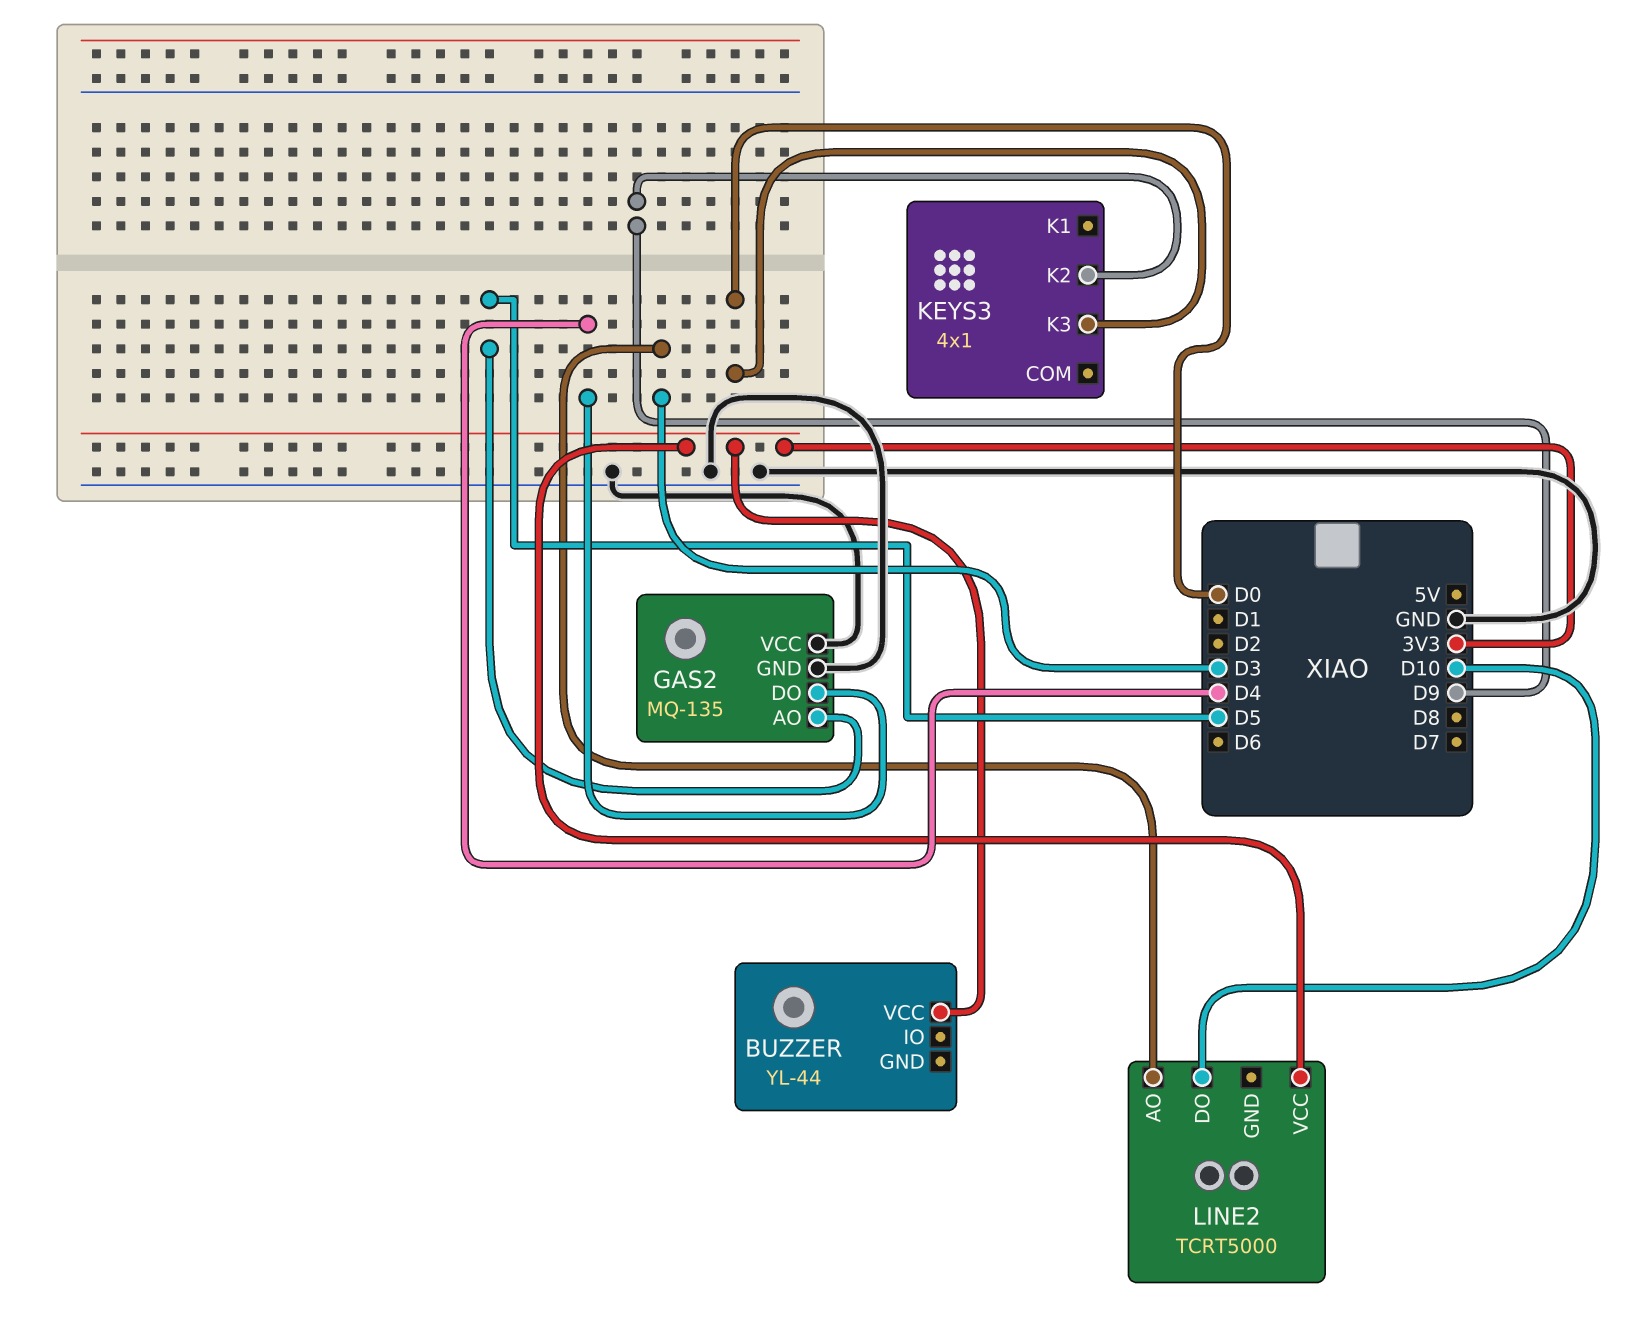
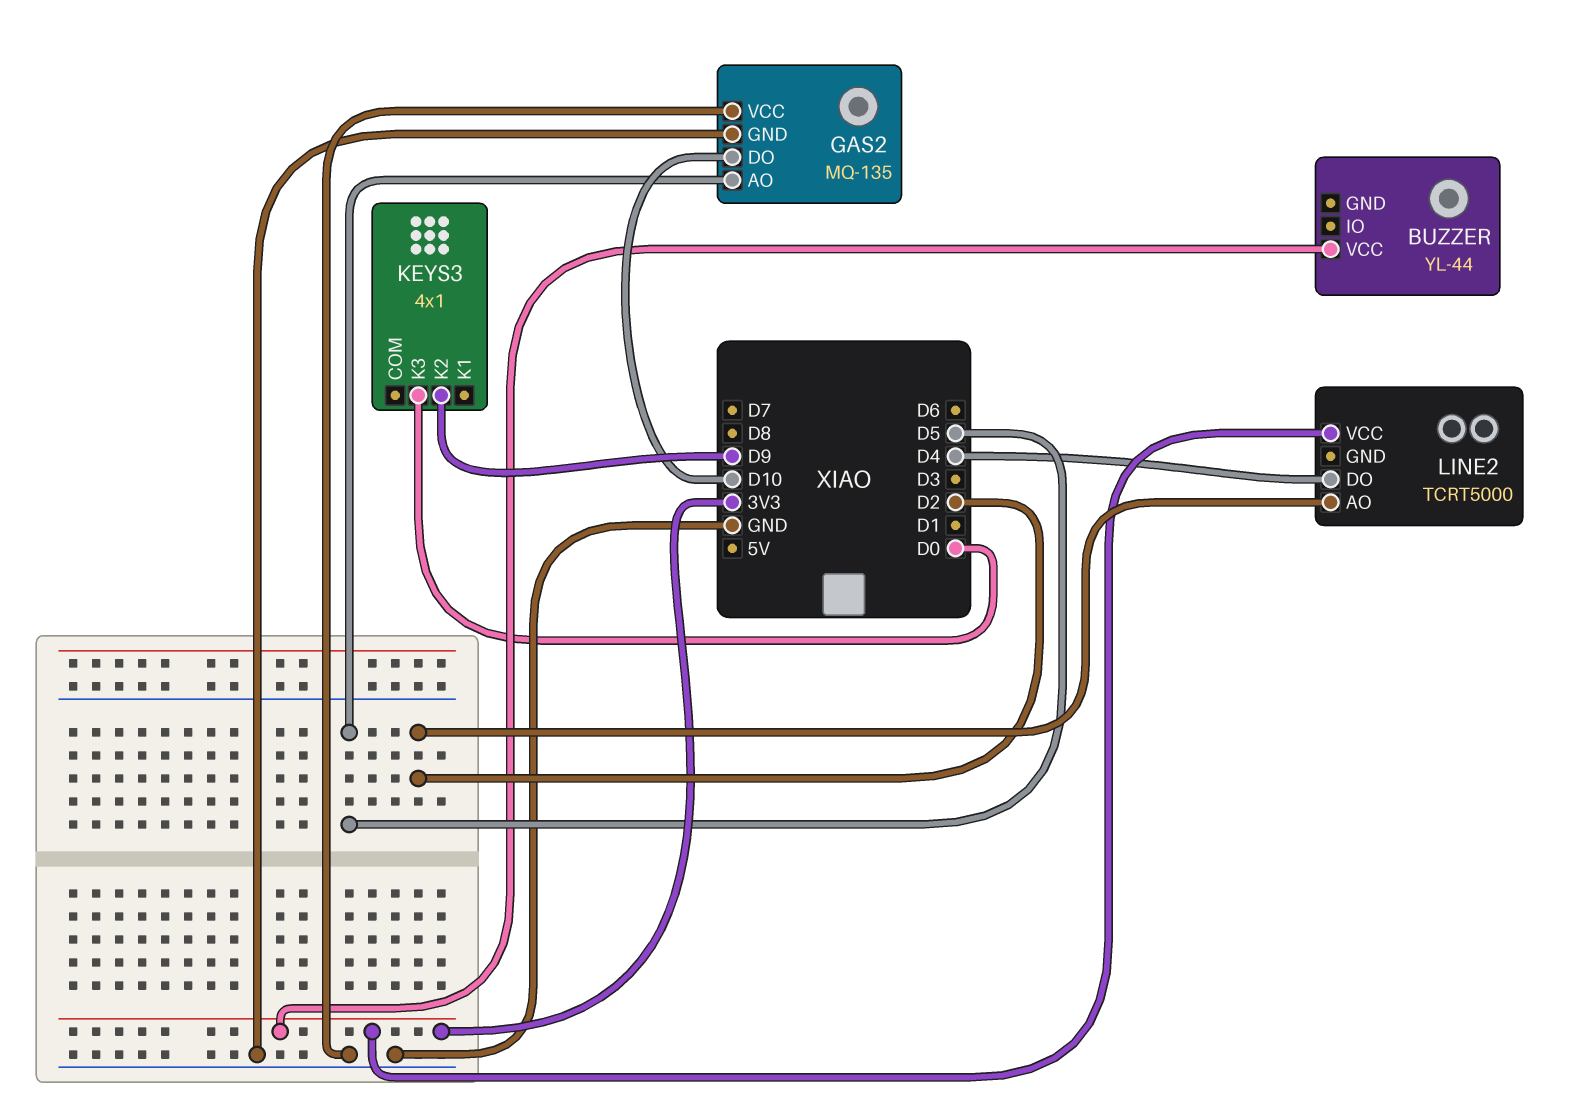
GAS2 pin DO: D4 -> D10
LINE2 pin AO: D3 -> D2
LINE2 pin DO: D10 -> D4

